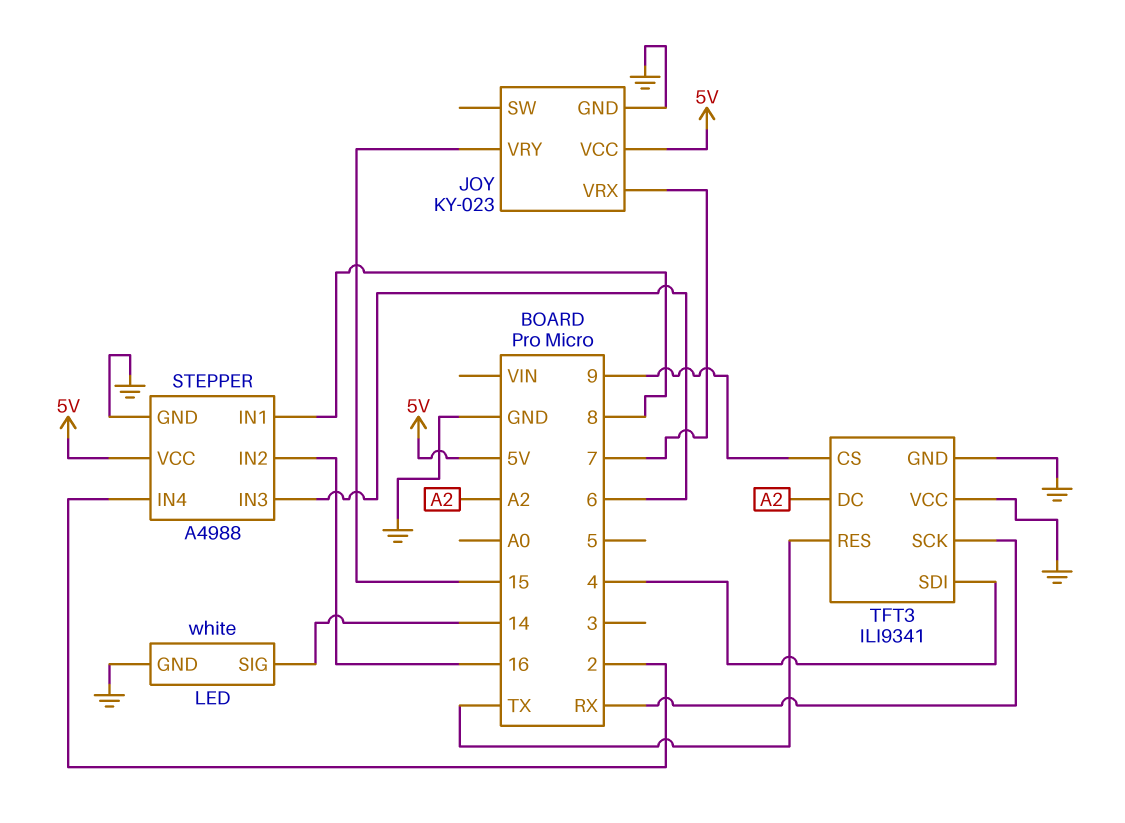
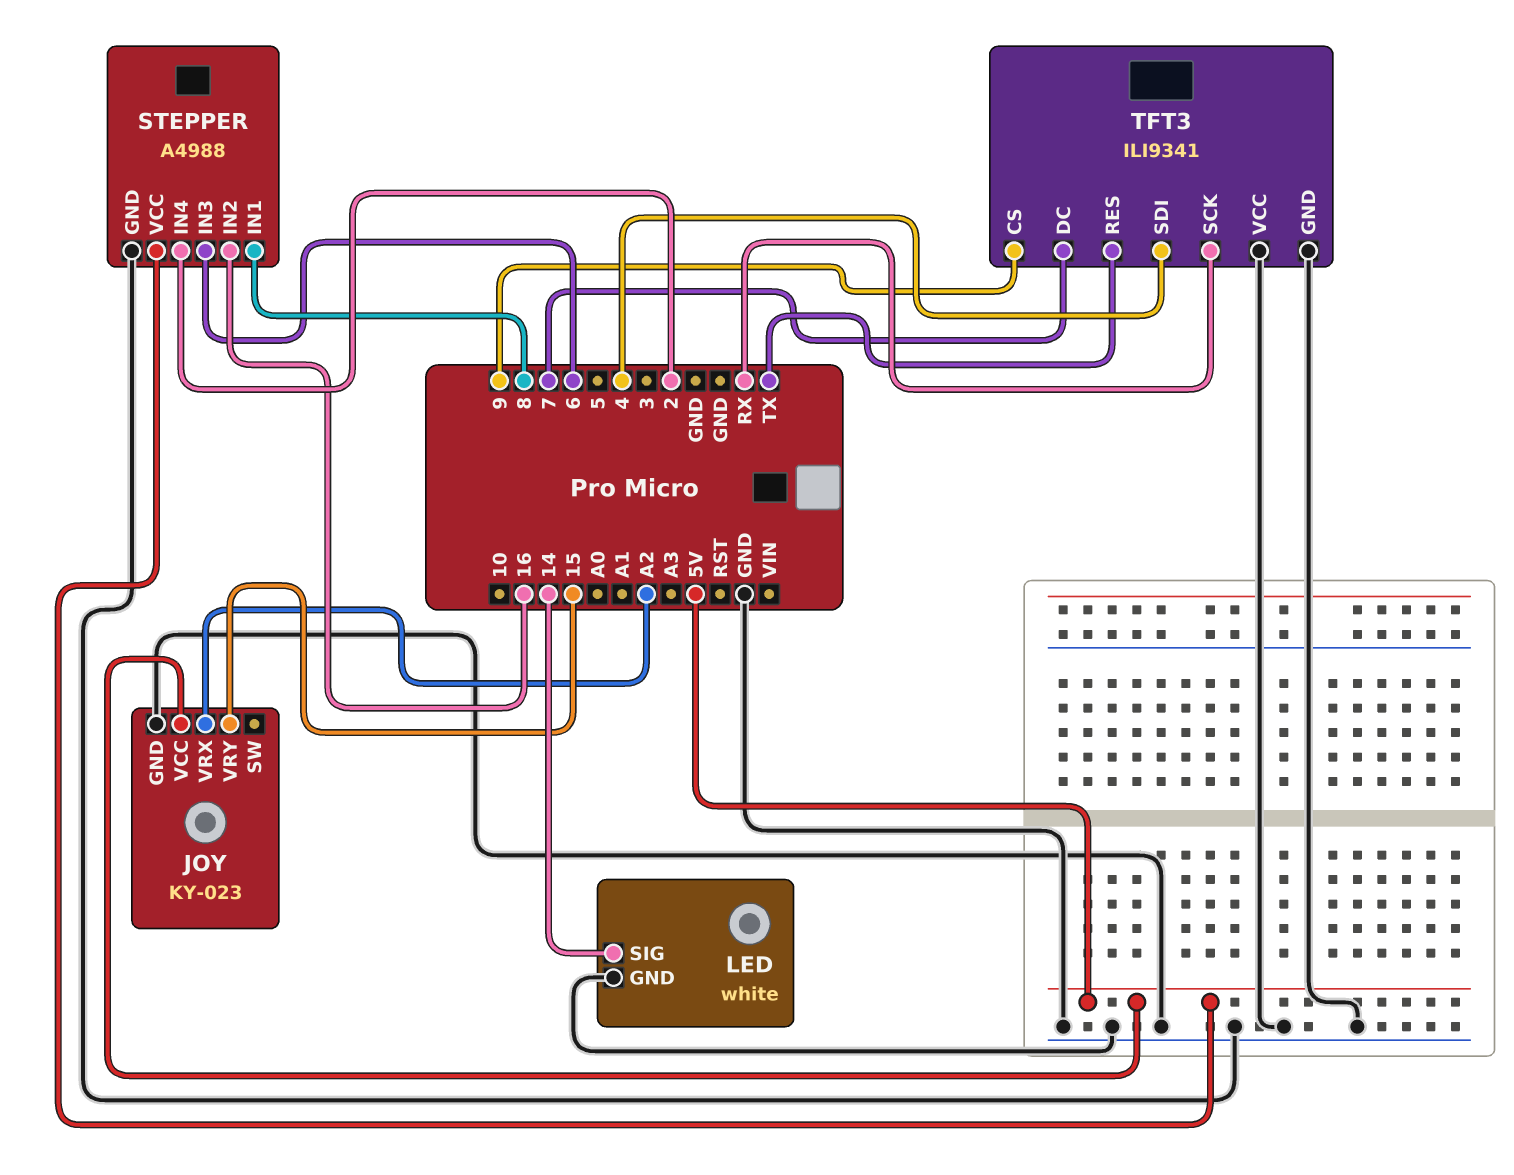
JOY pin VRX: 7 -> A2
TFT3 pin DC: A2 -> 7

